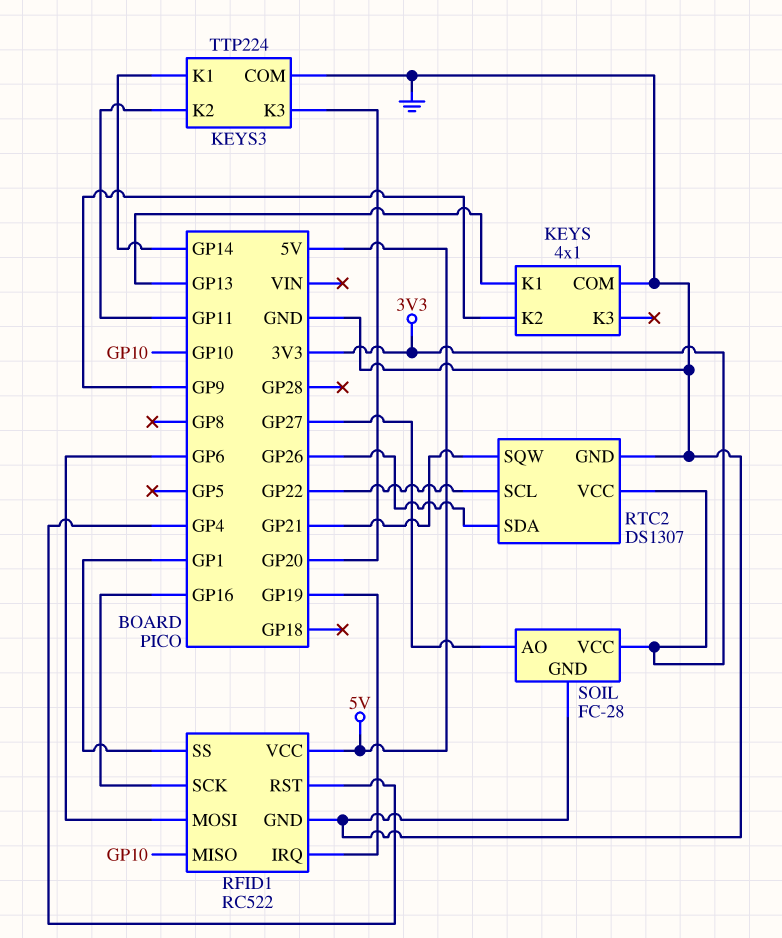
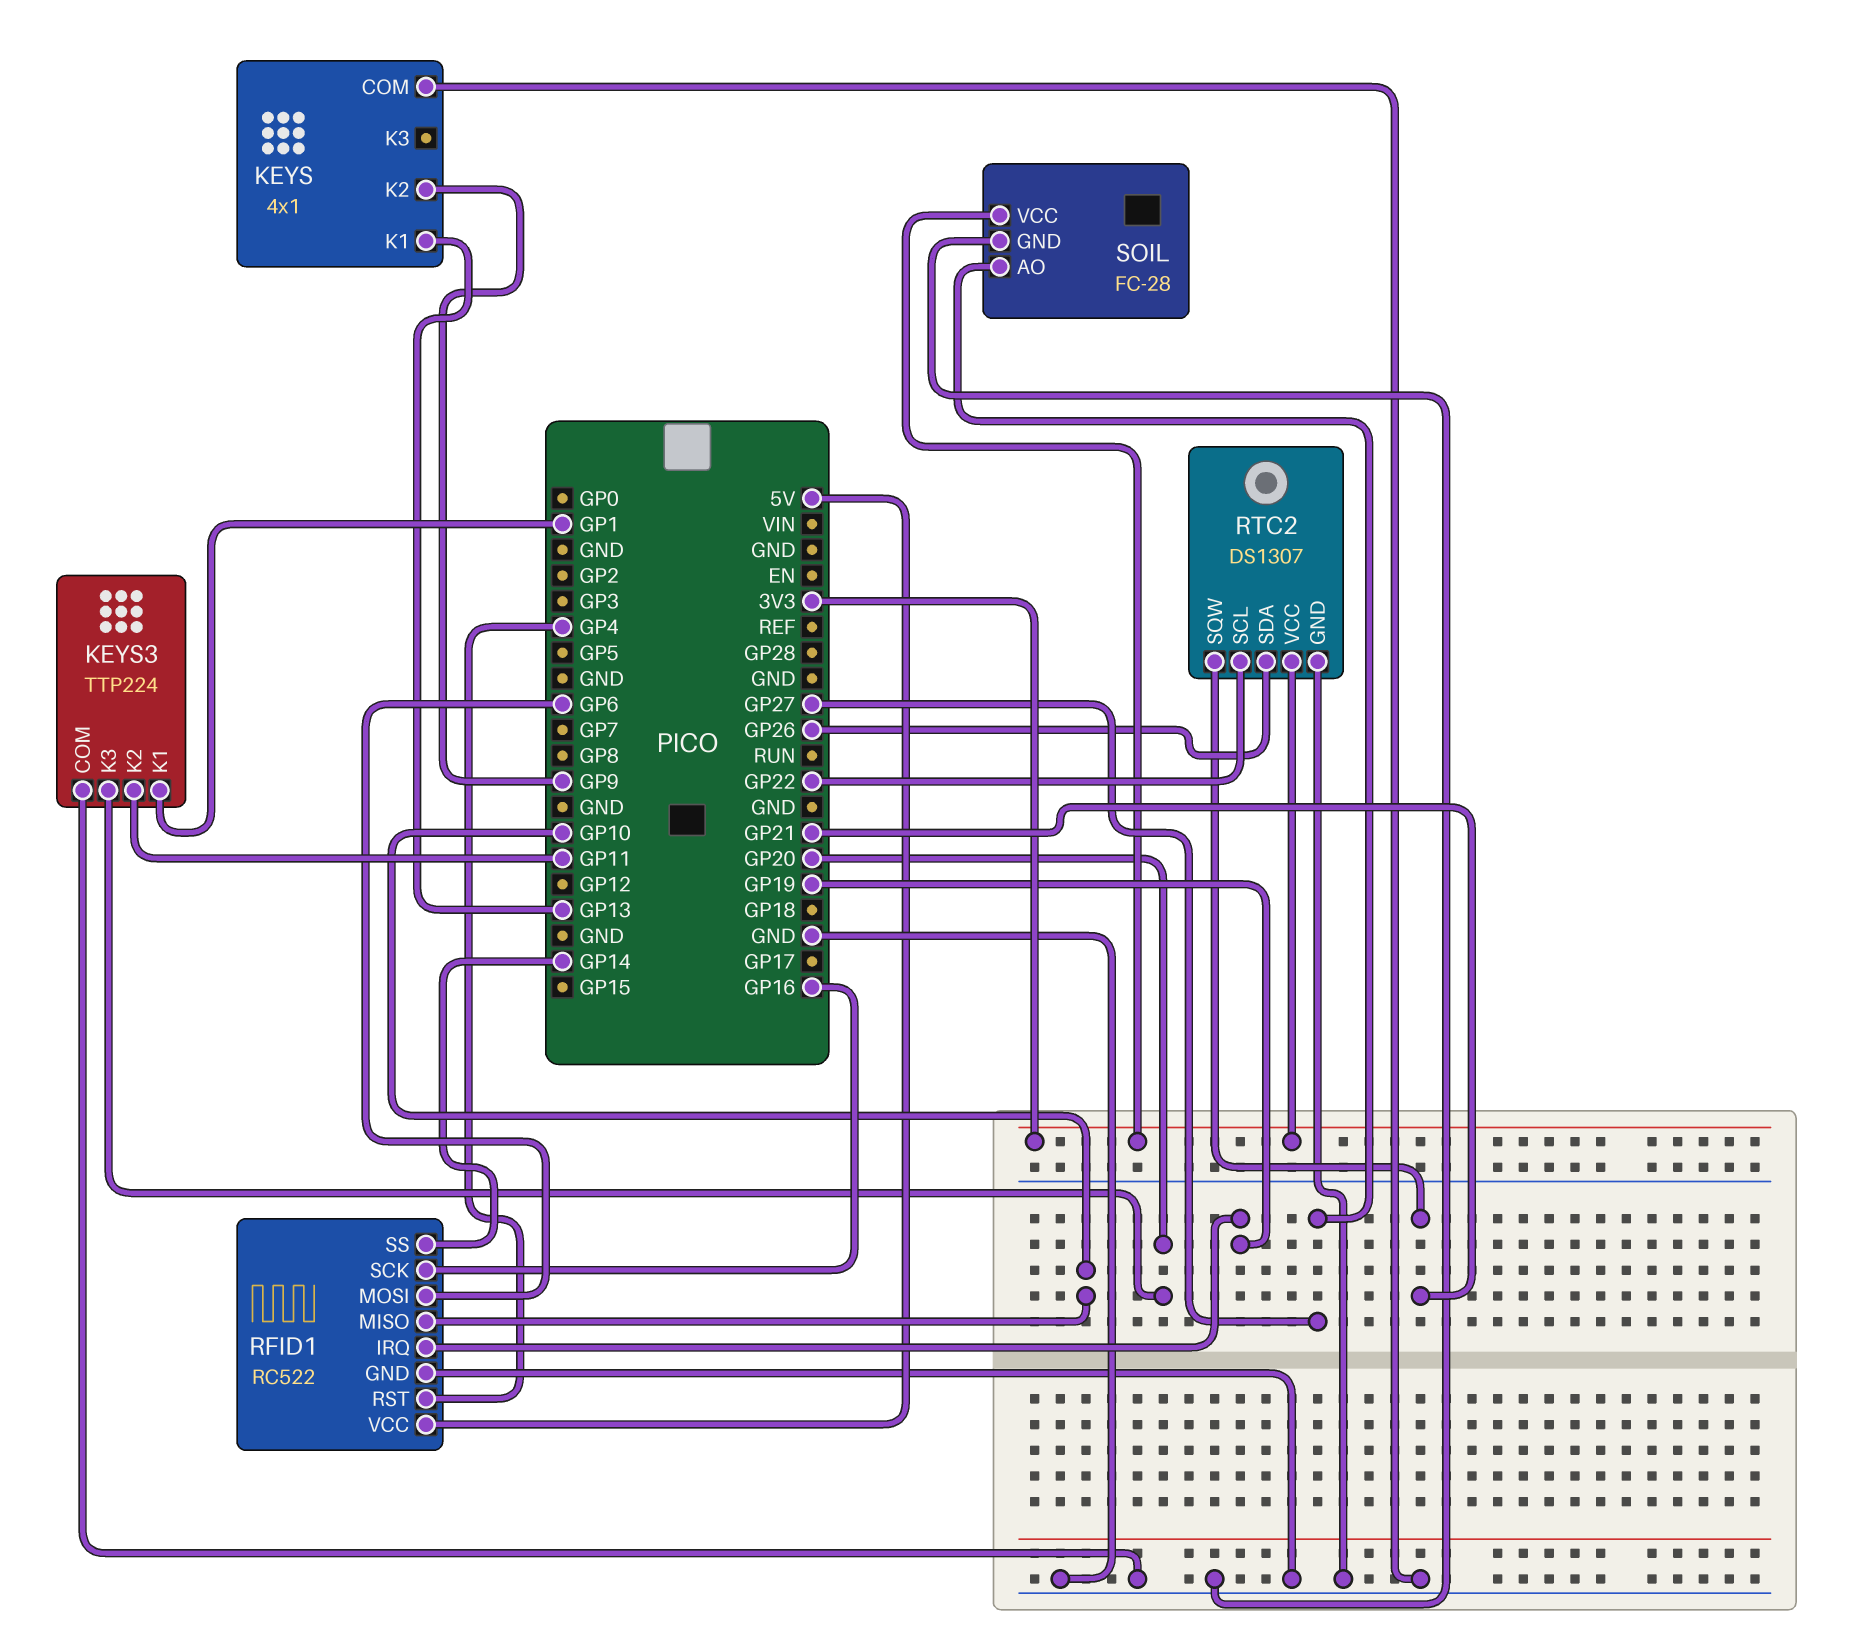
KEYS3 pin K1: GP14 -> GP1
RFID1 pin SS: GP1 -> GP14

